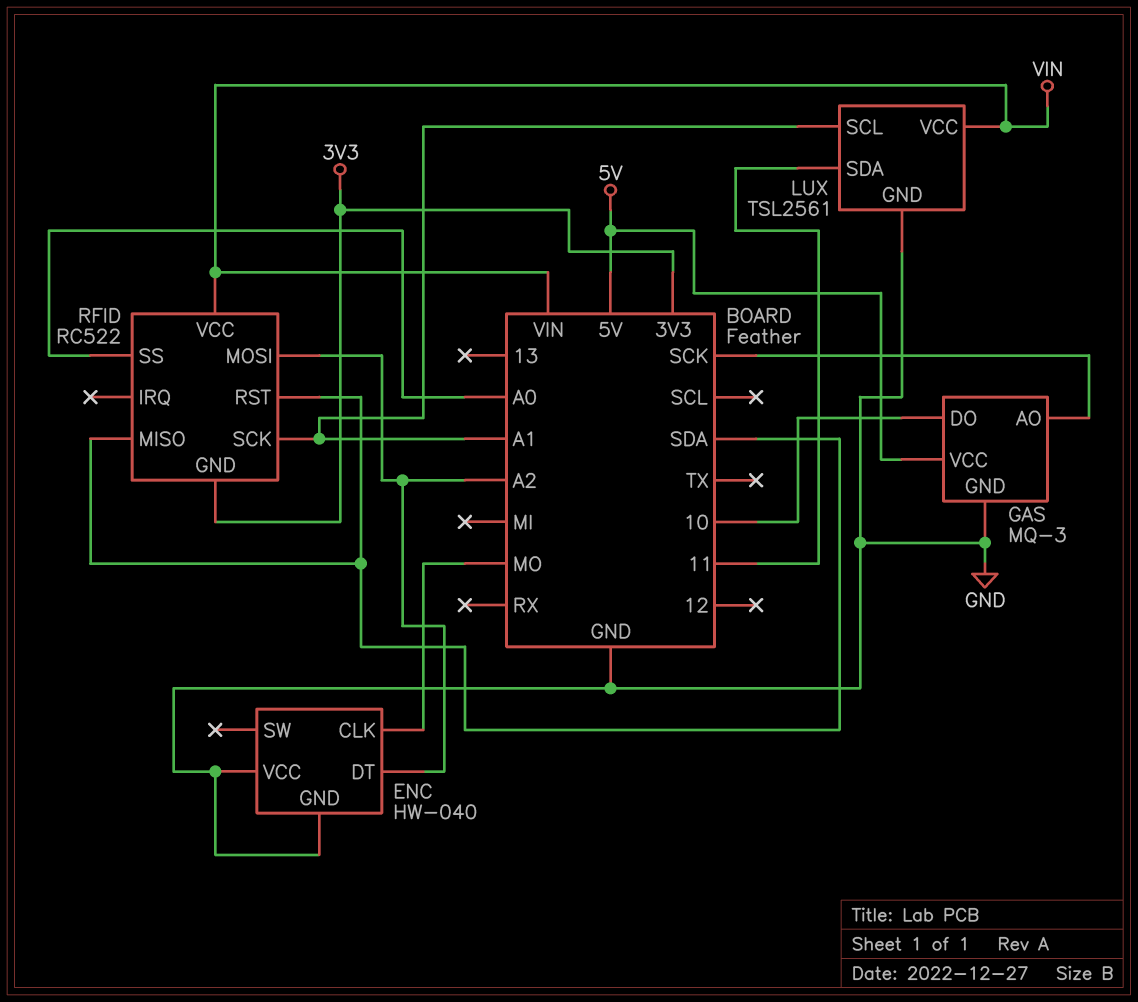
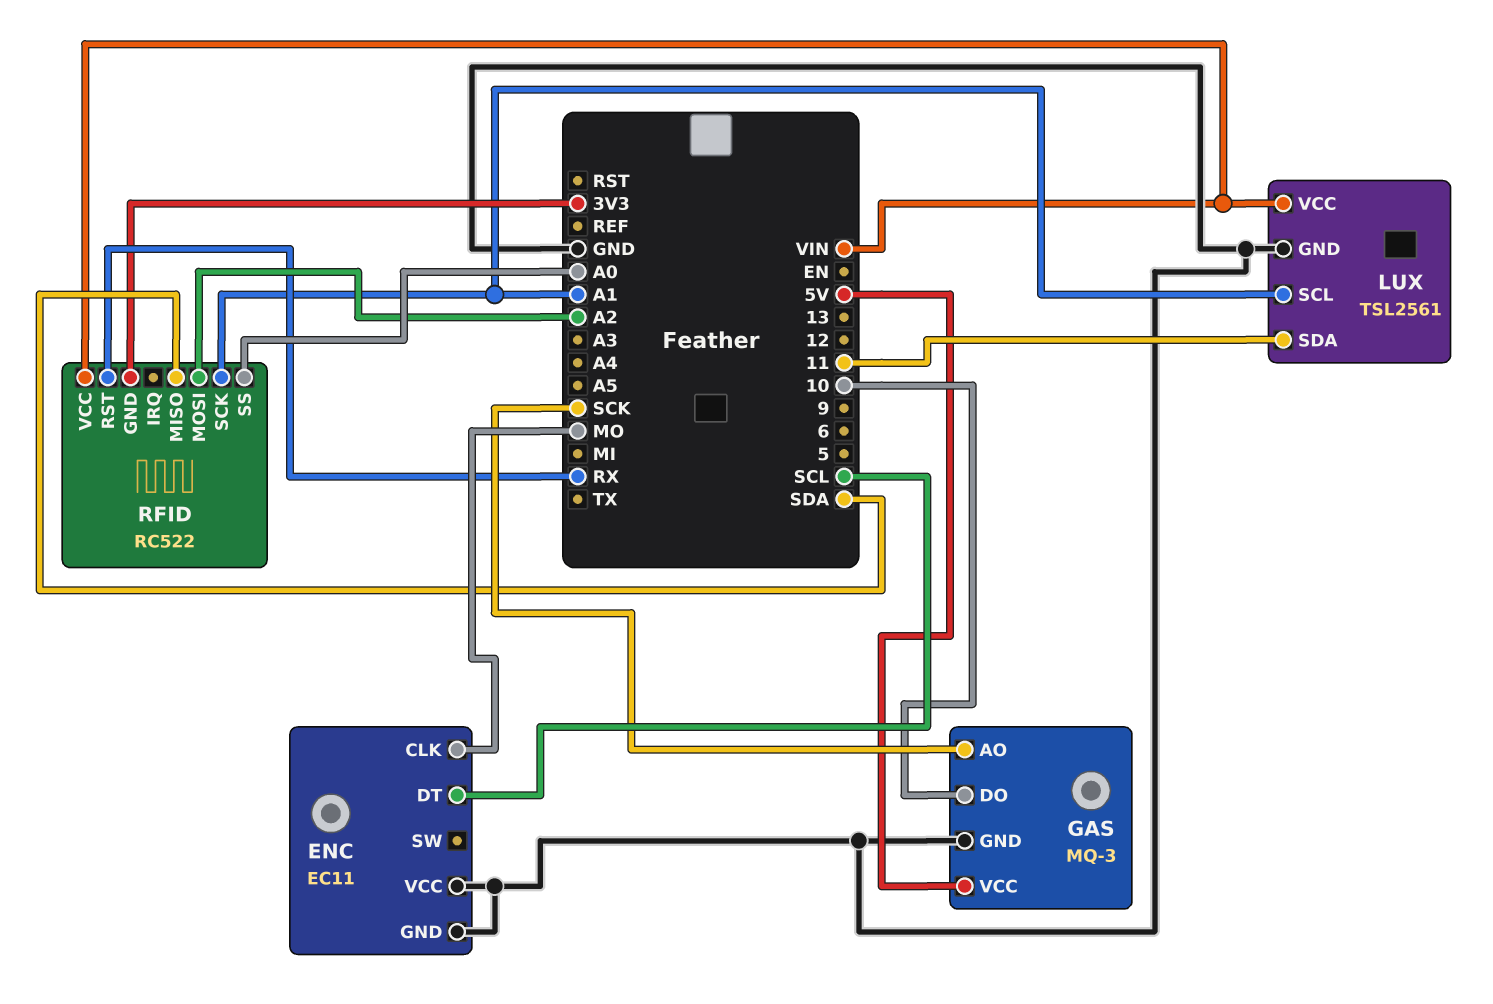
ENC: HW-040 -> EC11
ENC pin DT: A2 -> SCL
RFID pin RST: SDA -> RX

